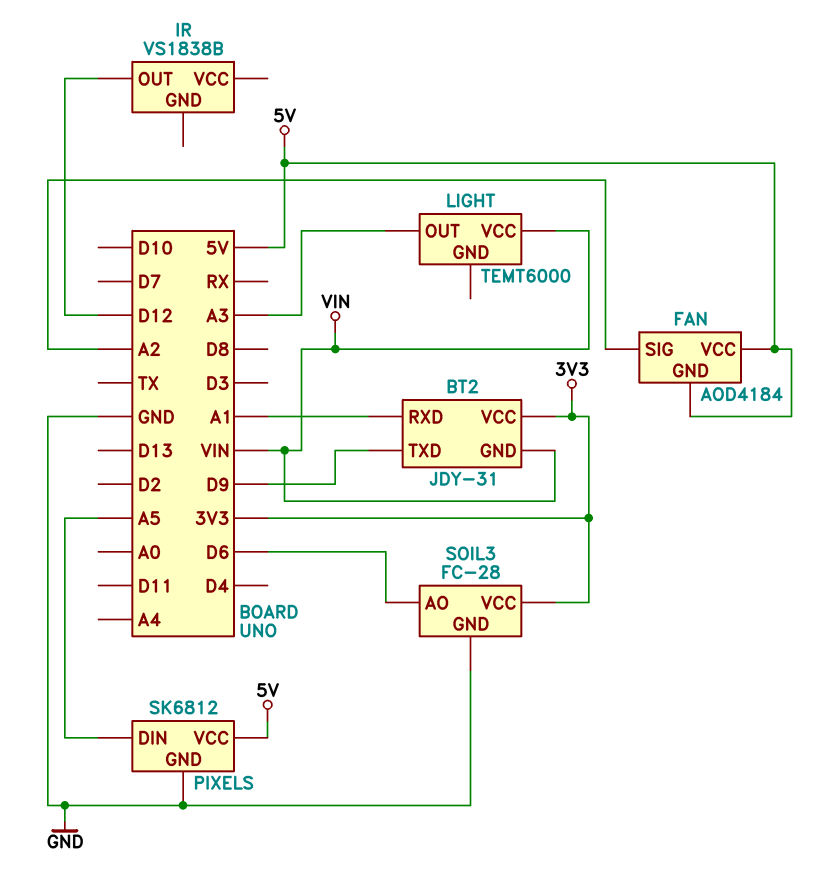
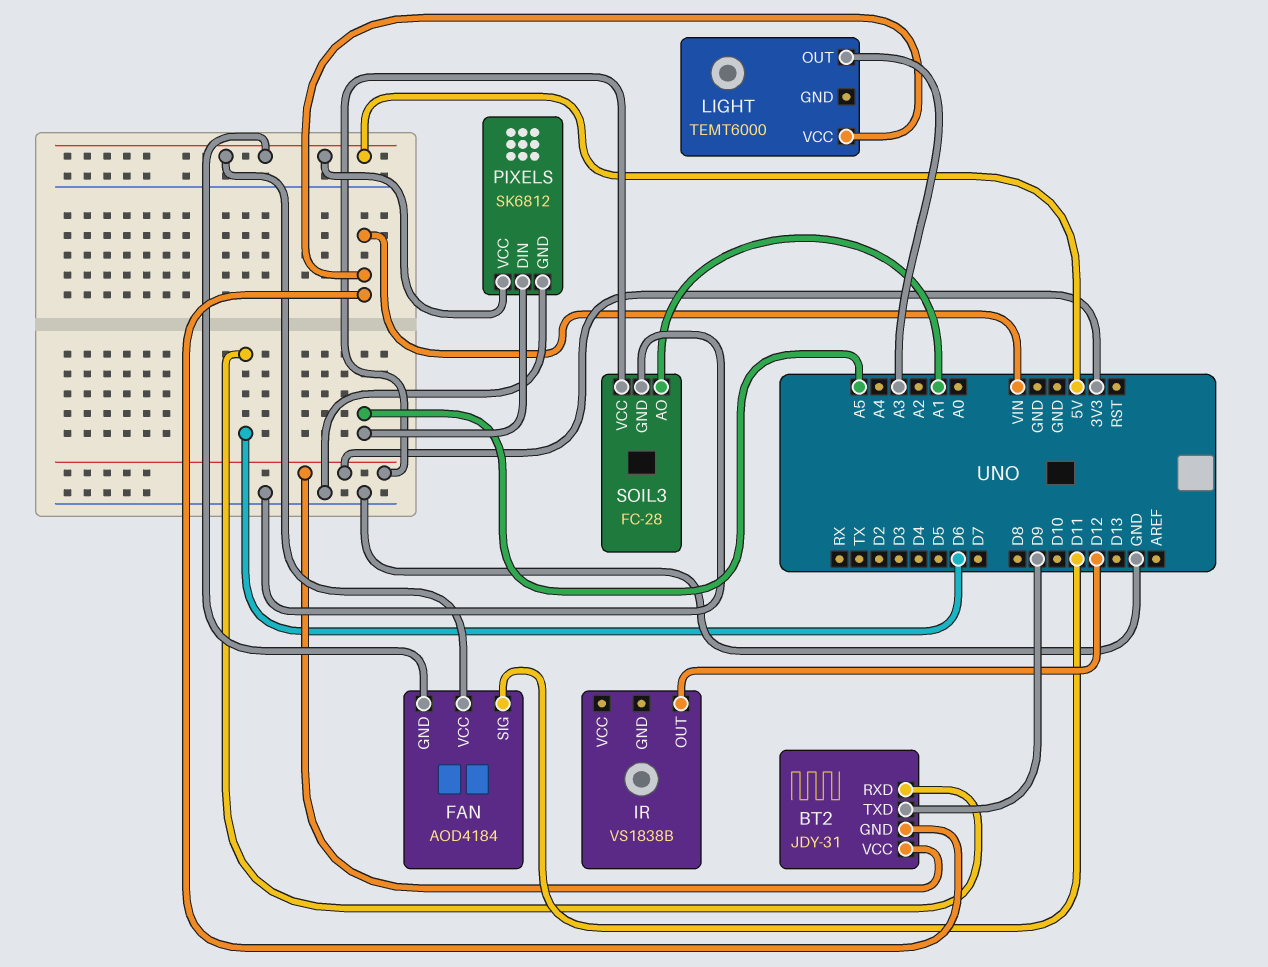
BT2 pin RXD: A1 -> D6
FAN pin SIG: A2 -> D11
SOIL3 pin AO: D6 -> A1

